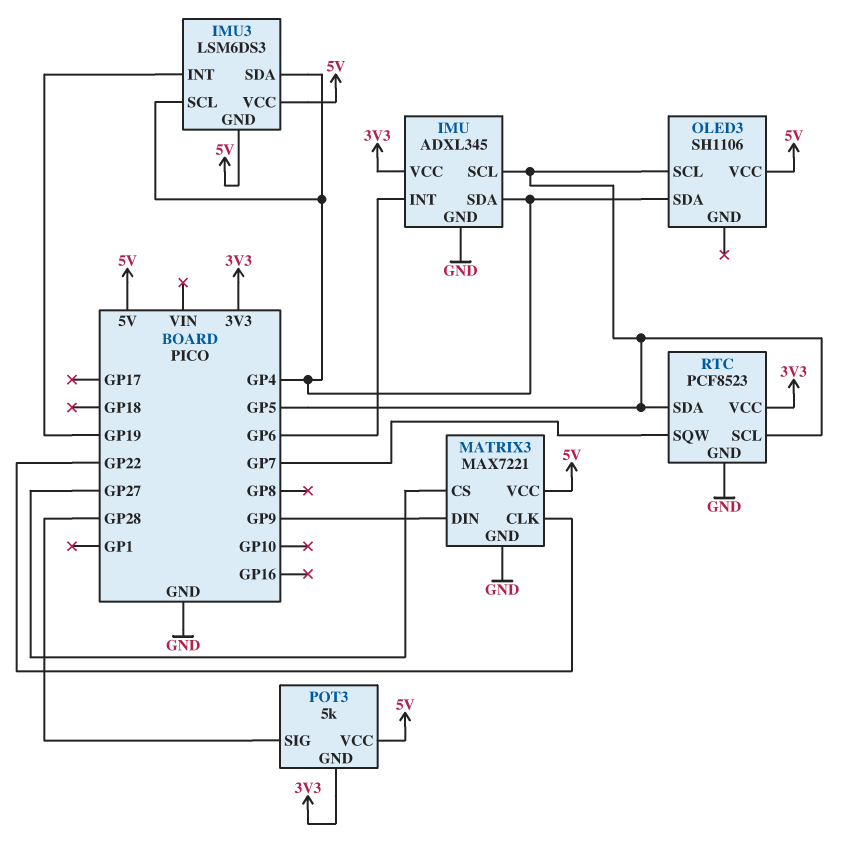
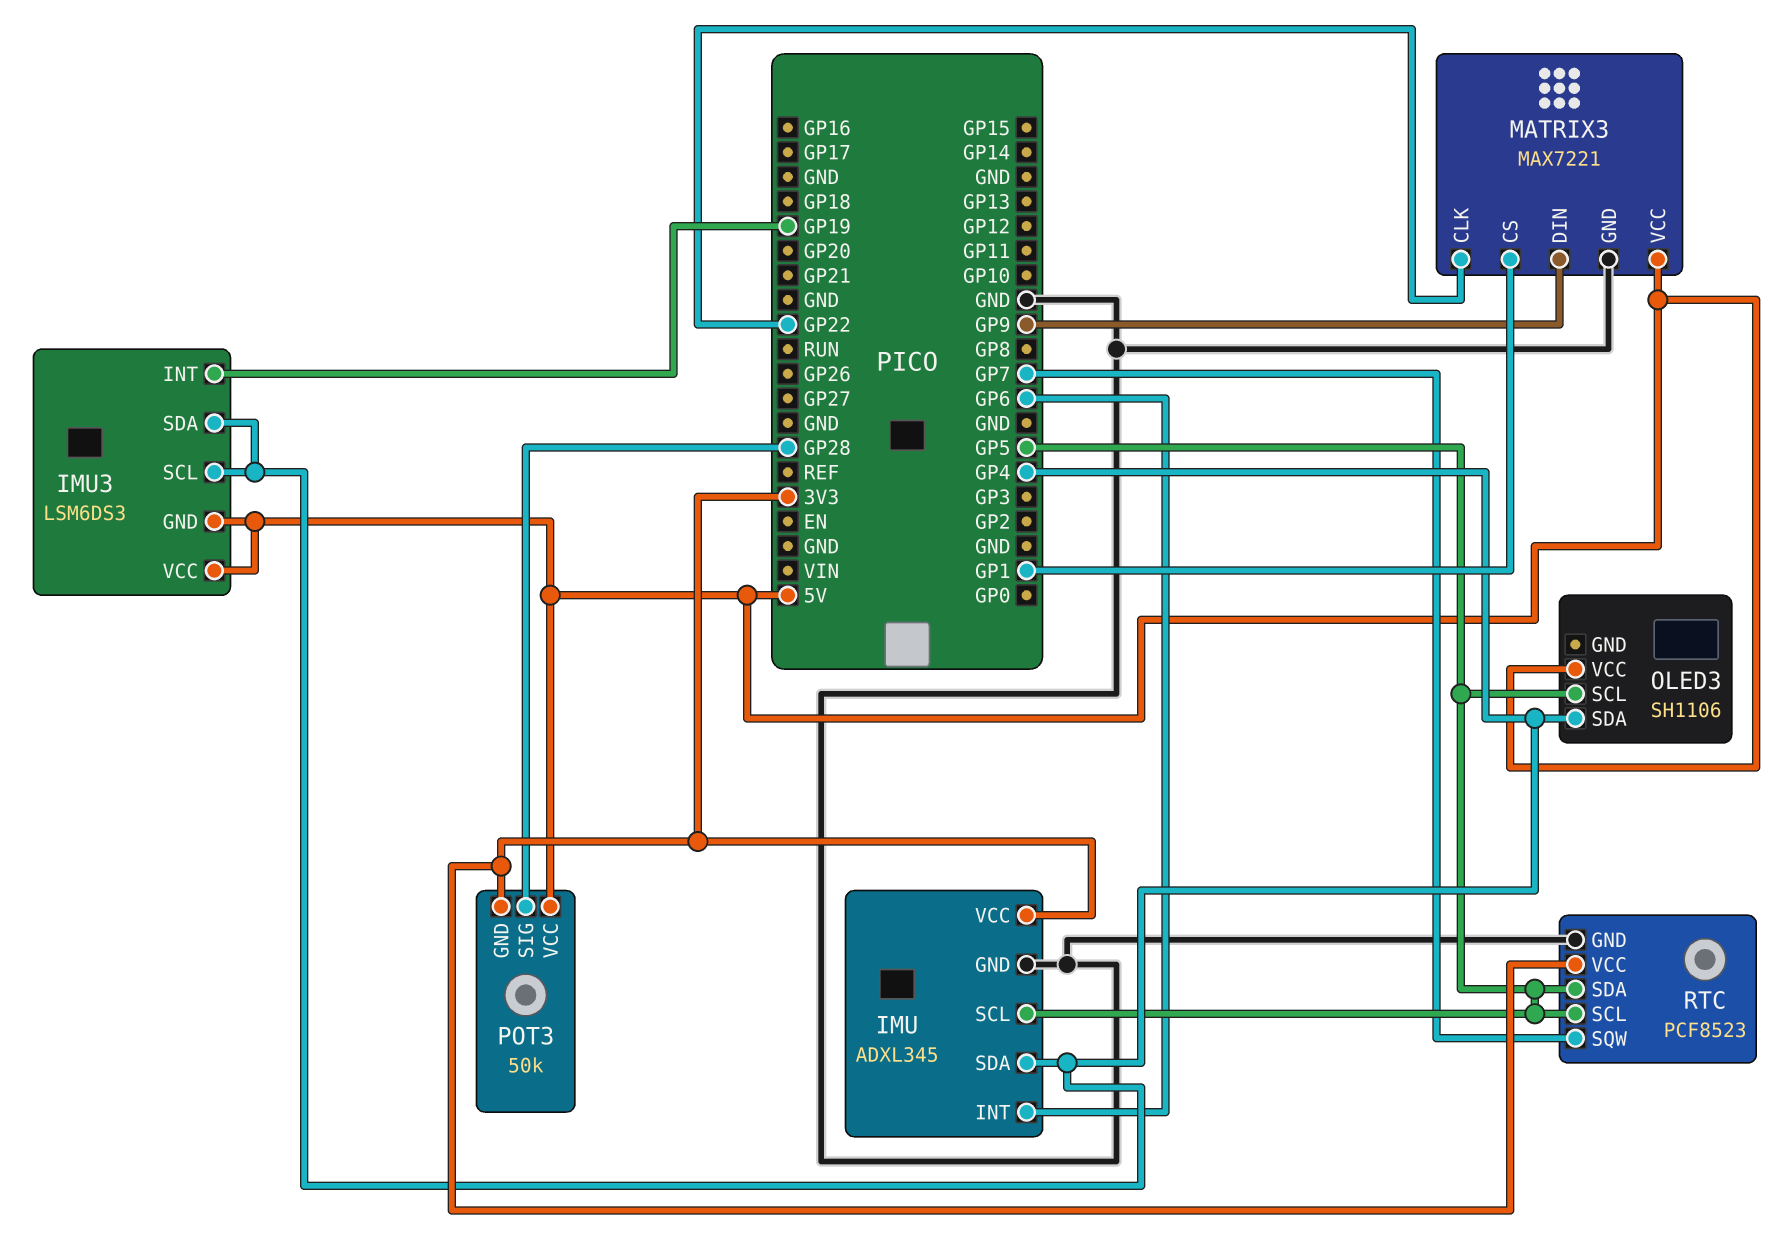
MATRIX3 pin CS: GP27 -> GP1
POT3: 5k -> 50k

